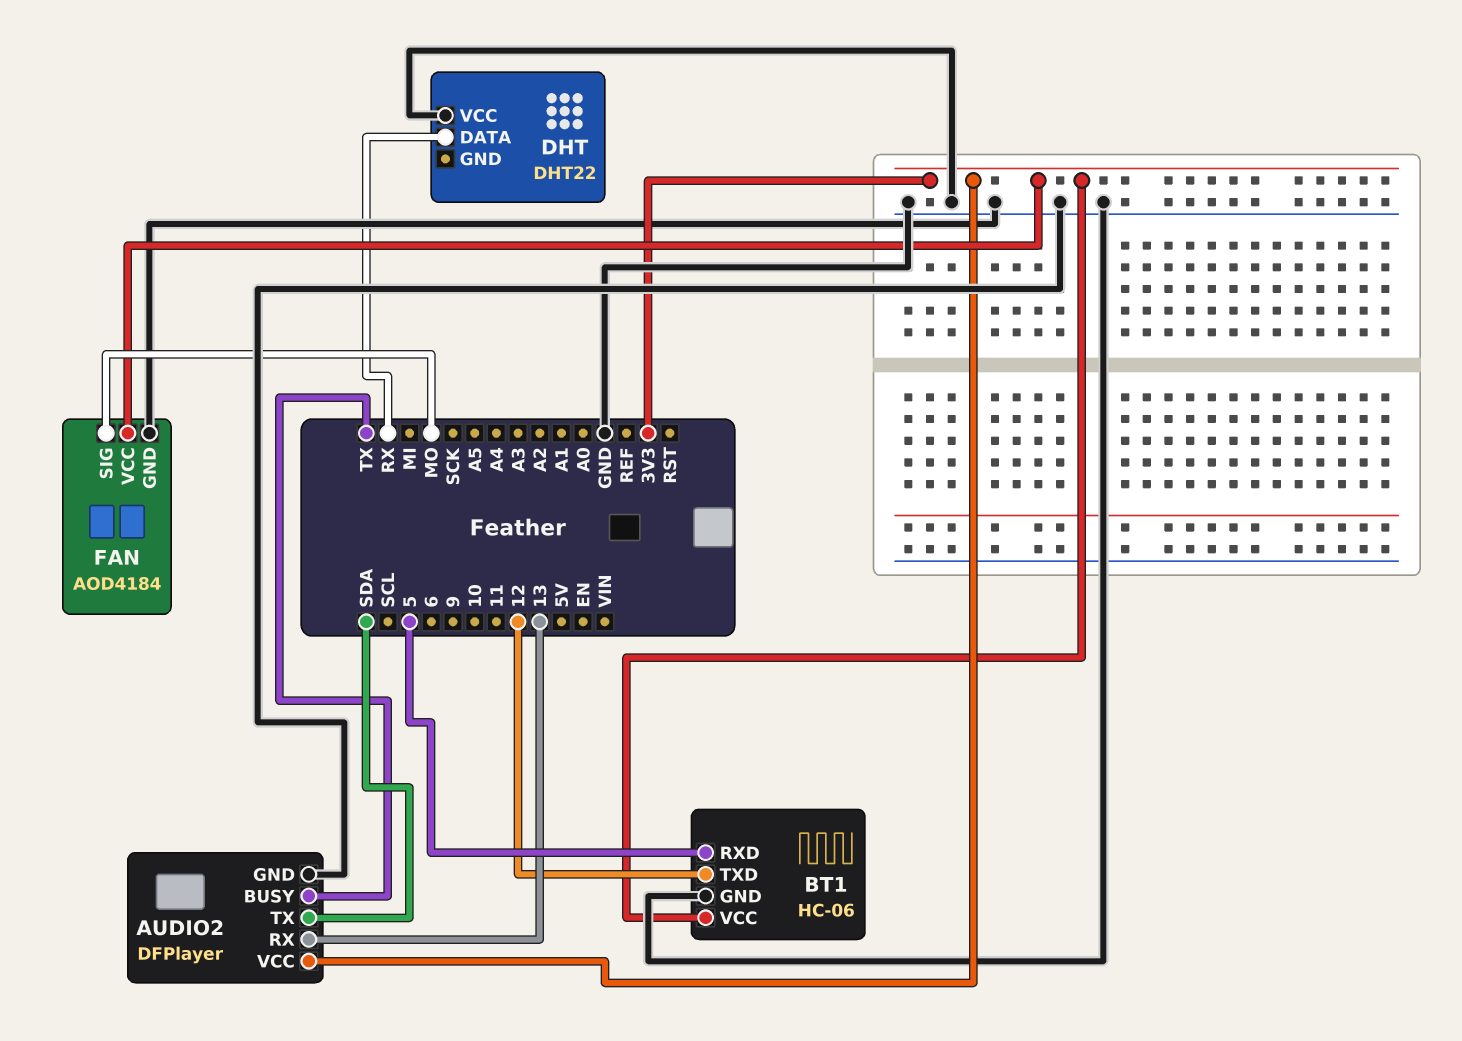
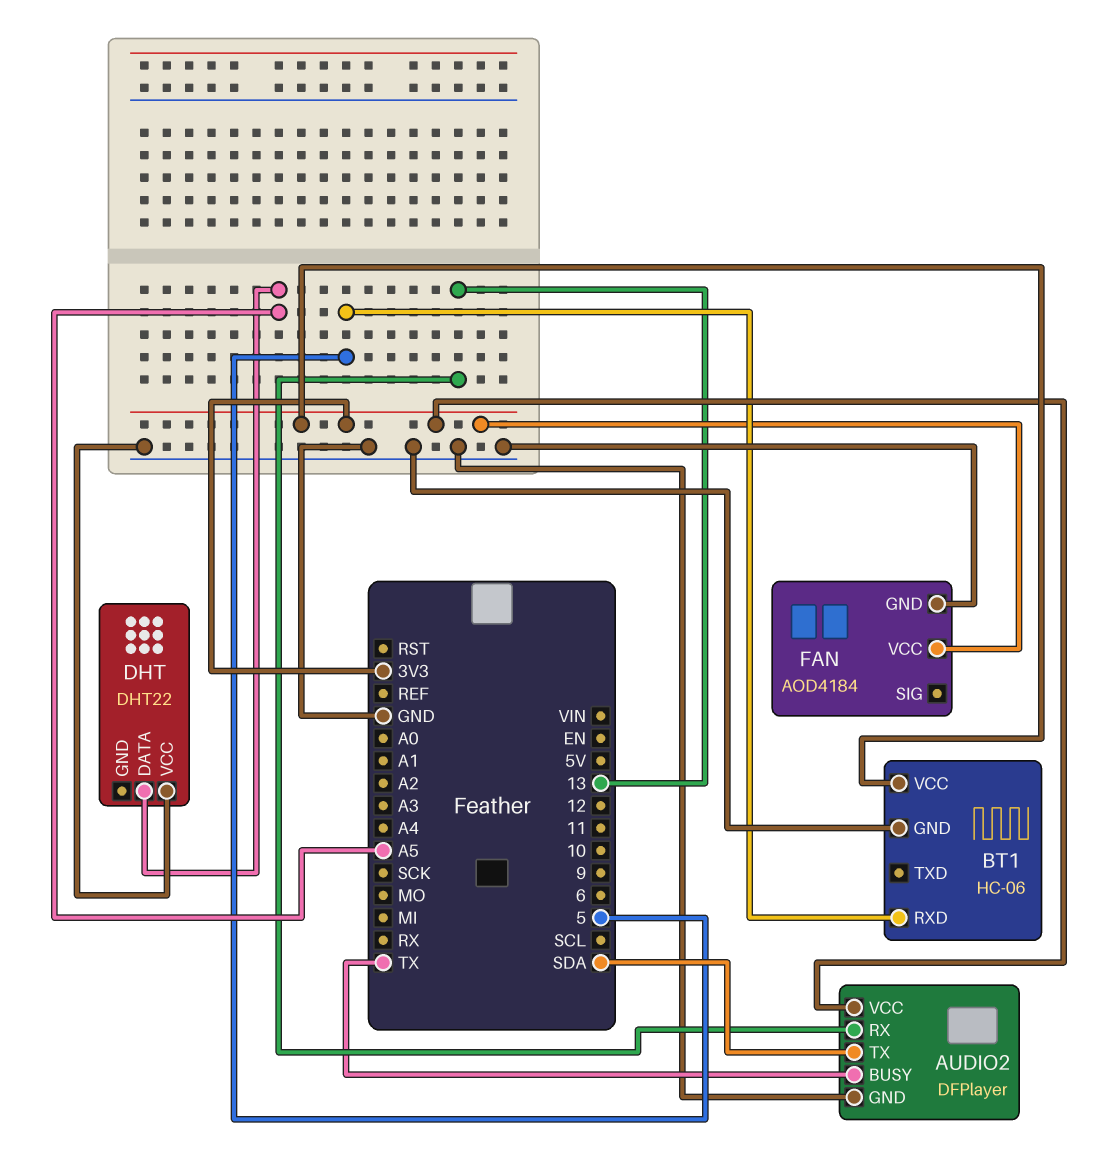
BT1 pin TXD: 12 -> none
DHT pin DATA: RX -> A5
FAN pin SIG: MO -> none

